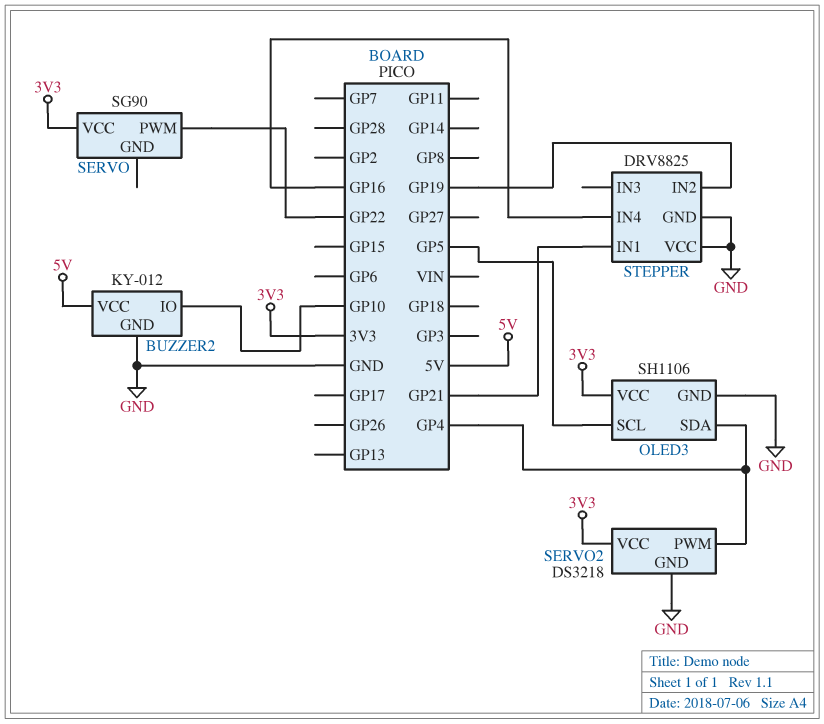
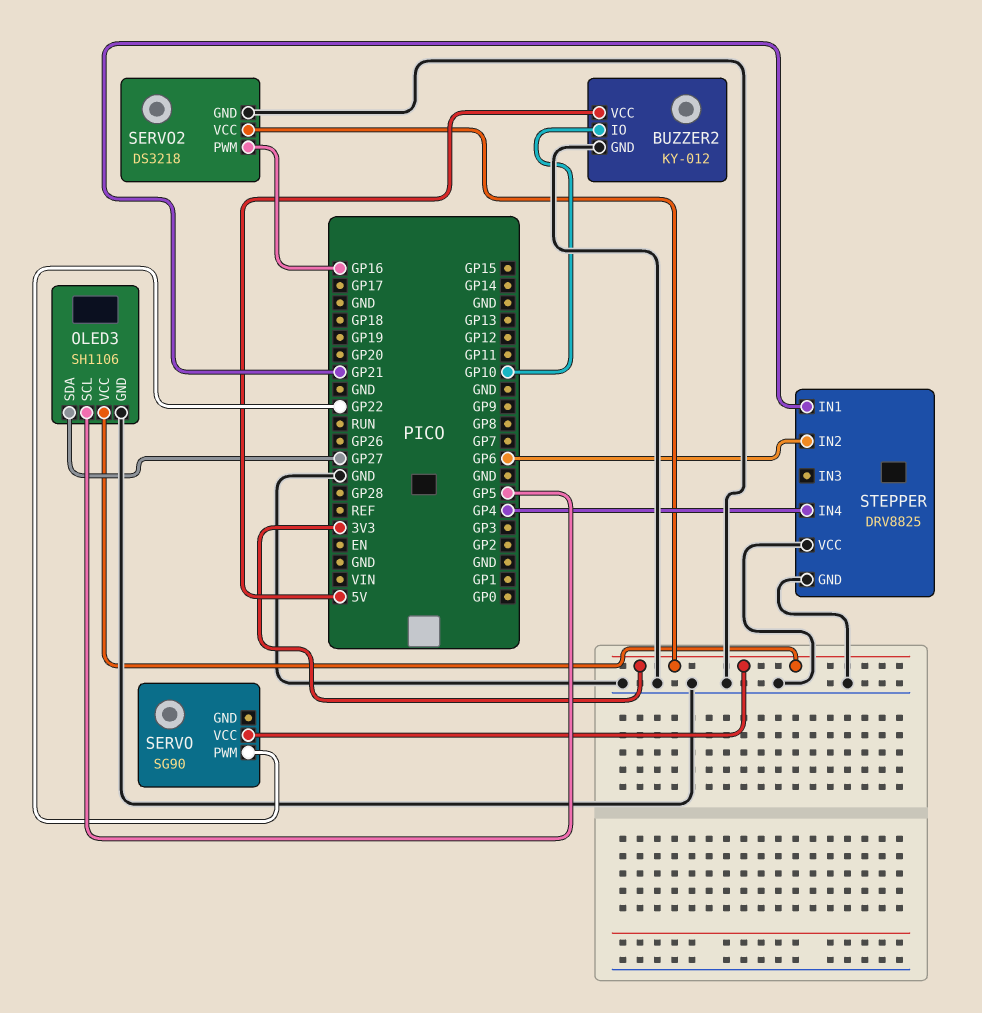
OLED3 pin SDA: GP4 -> GP27
SERVO2 pin PWM: GP4 -> GP16
STEPPER pin IN2: GP19 -> GP6
STEPPER pin IN4: GP16 -> GP4

